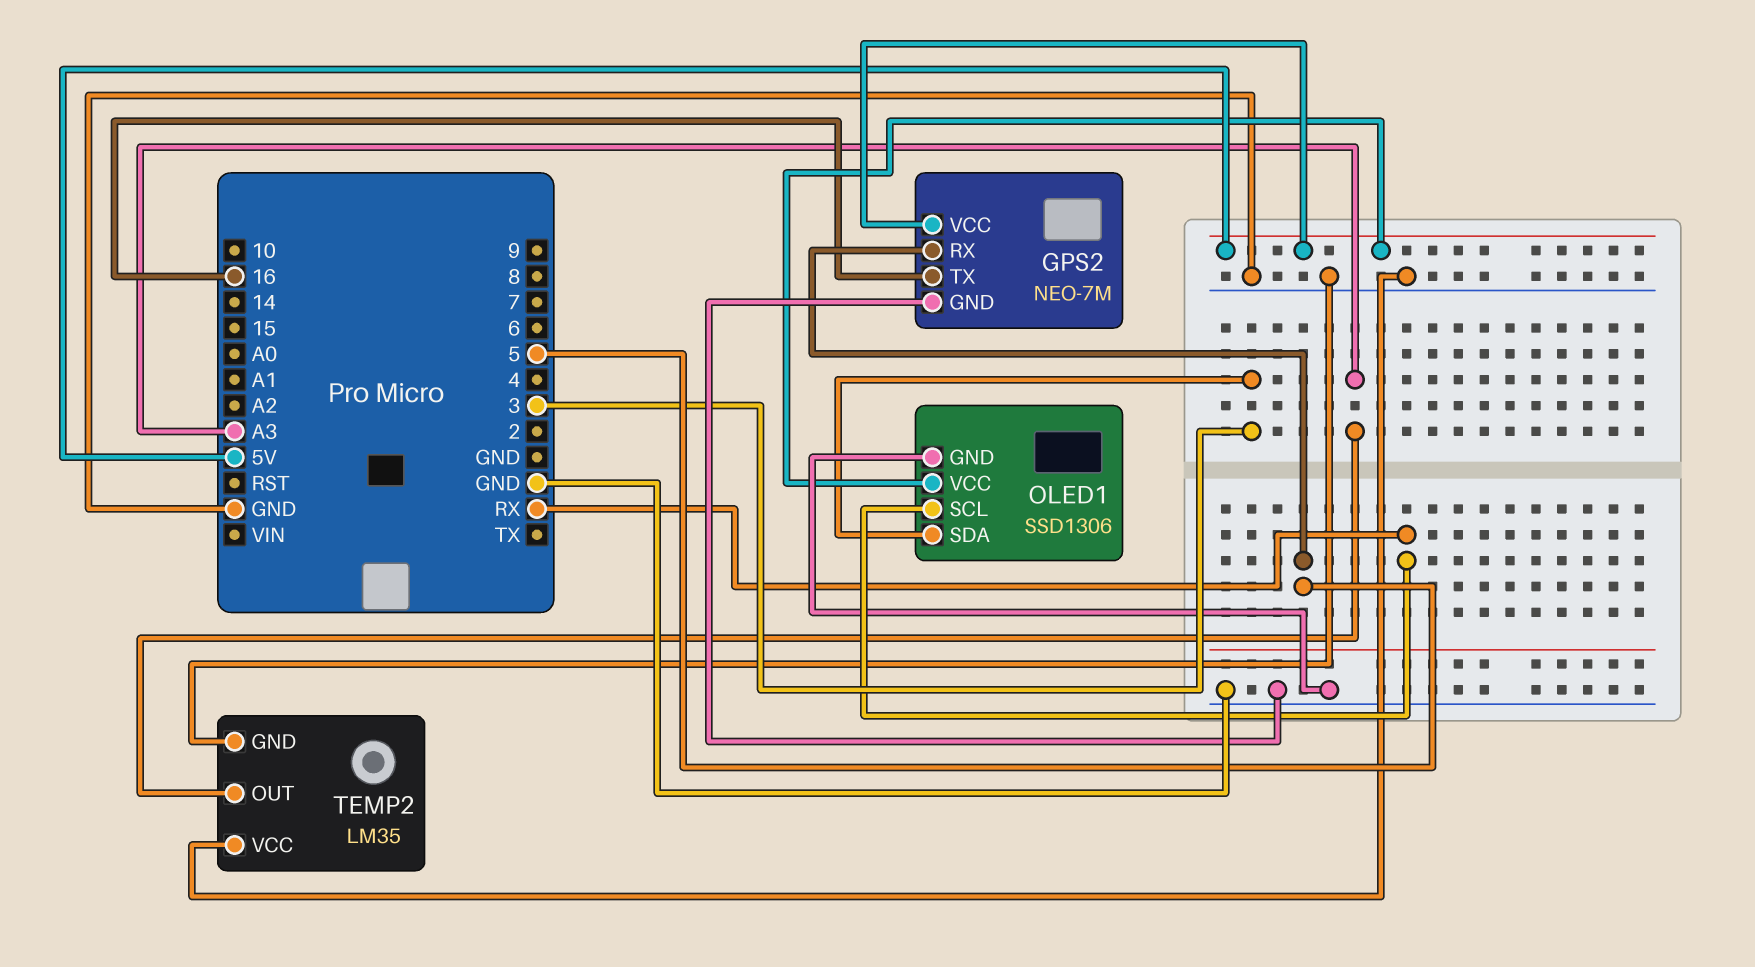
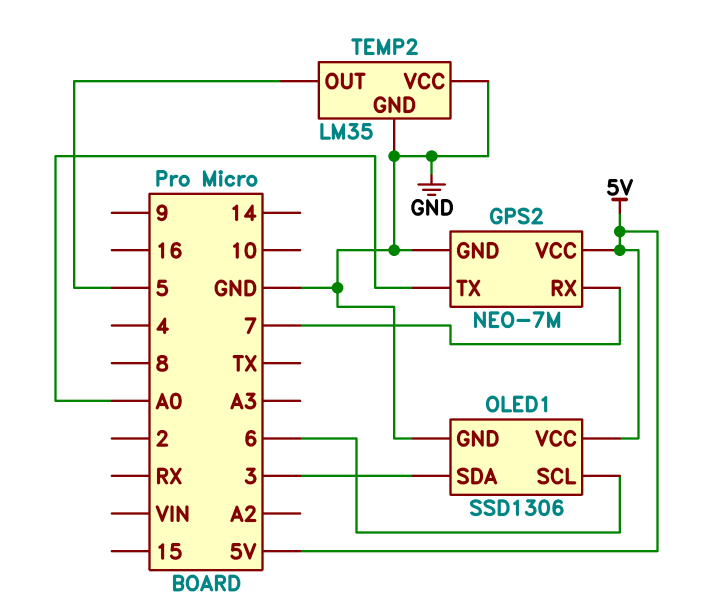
GPS2 pin RX: 5 -> 7
GPS2 pin TX: 16 -> A0
OLED1 pin SCL: RX -> 6
TEMP2 pin OUT: A3 -> 5

